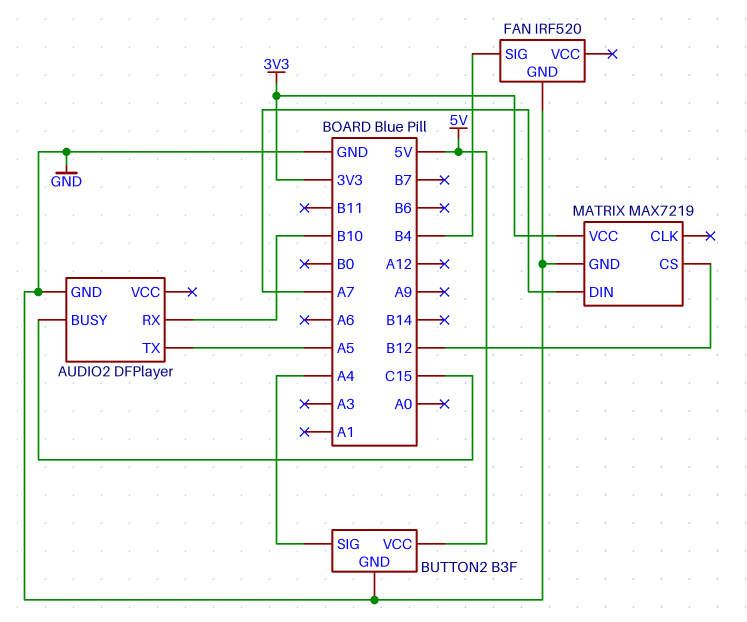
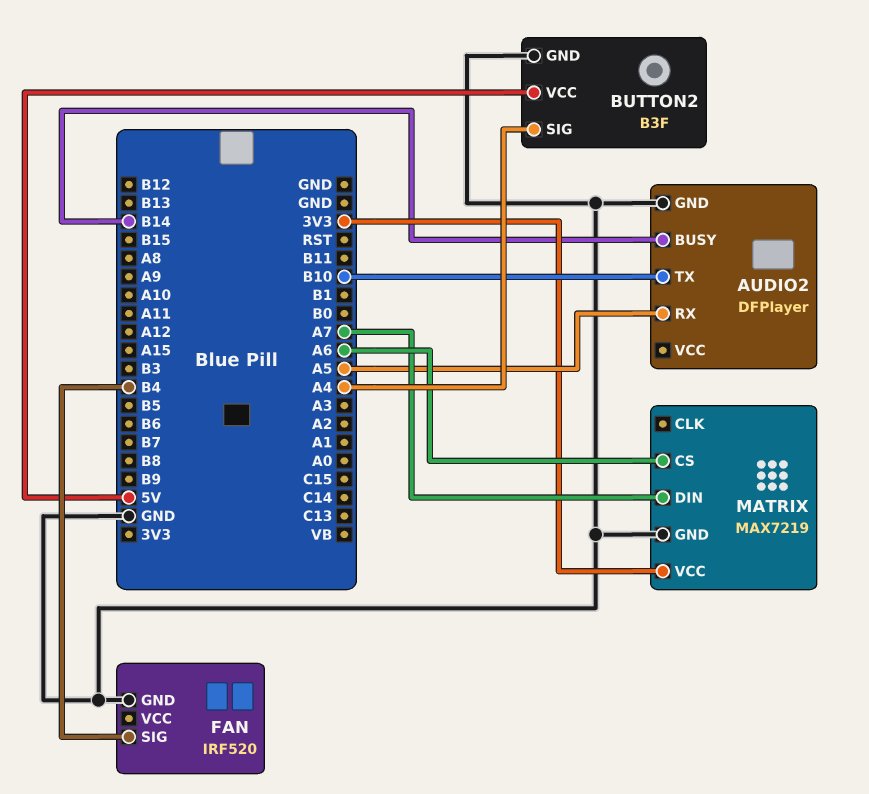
AUDIO2 pin BUSY: C15 -> B14
AUDIO2 pin RX: B10 -> A5
AUDIO2 pin TX: A5 -> B10
MATRIX pin CS: B12 -> A6

